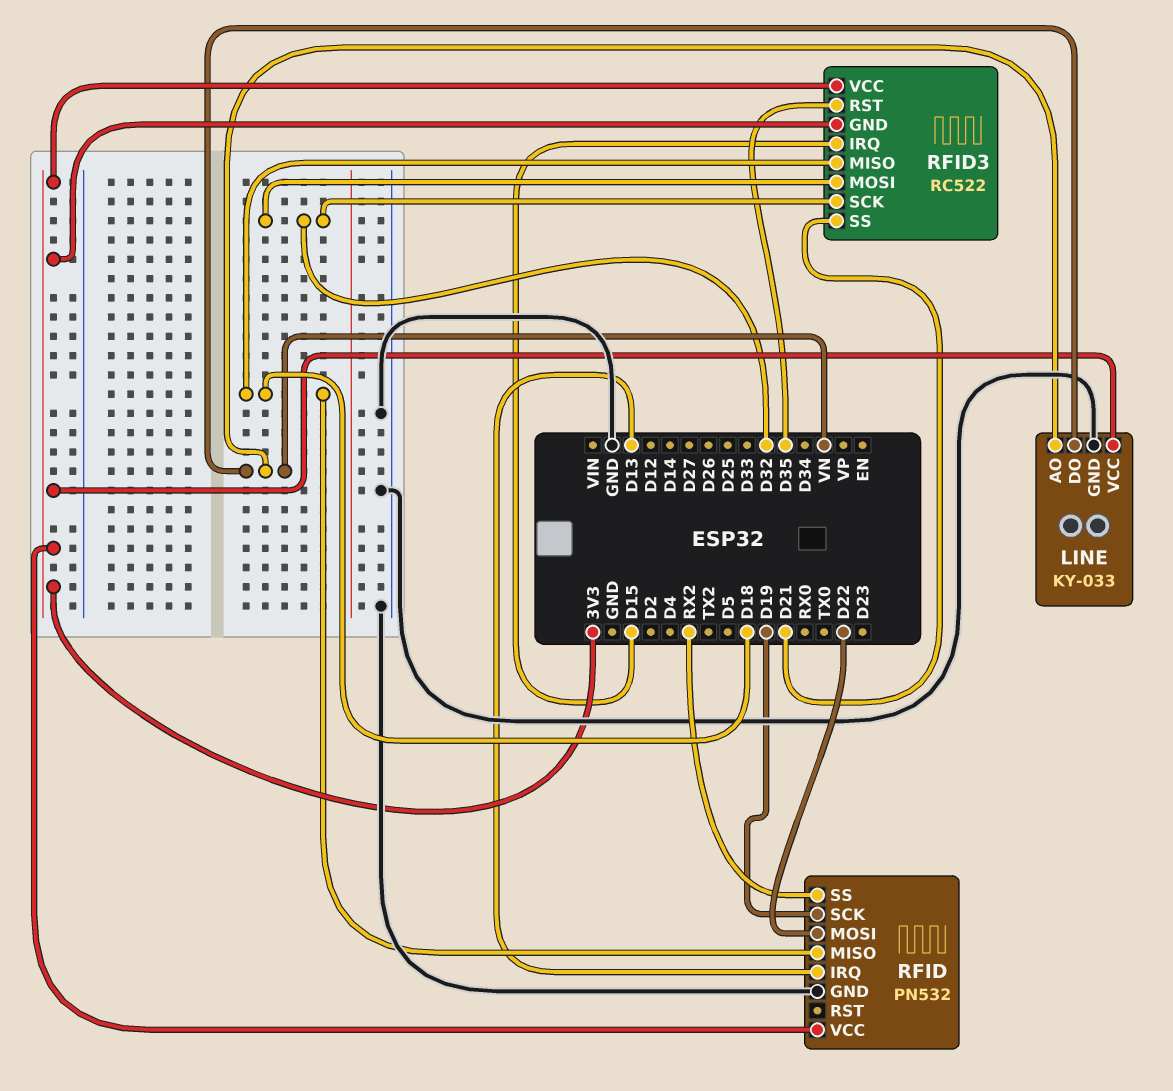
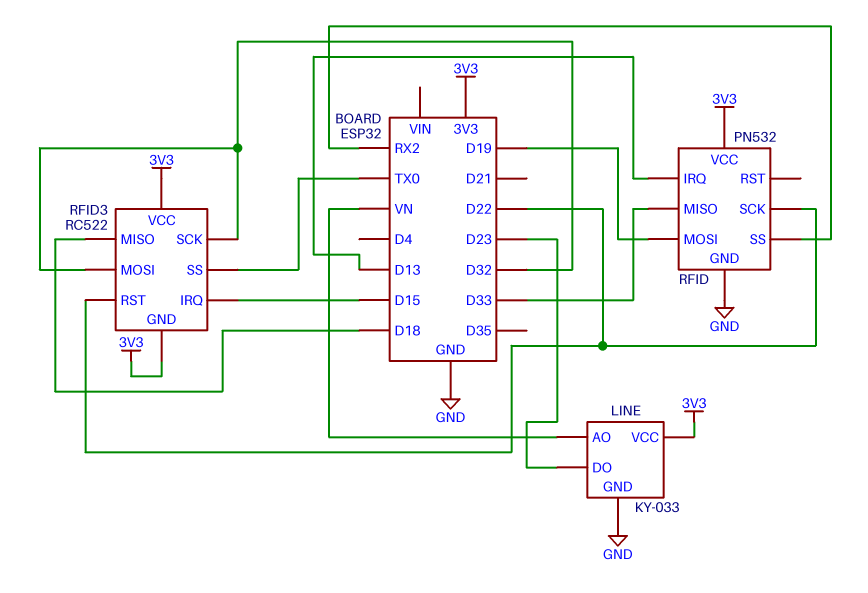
LINE pin DO: VN -> D23
RFID pin MISO: D18 -> D33
RFID pin MOSI: D22 -> D19
RFID pin SCK: D19 -> D22
RFID3 pin RST: D35 -> D22
RFID3 pin SS: D21 -> TX0

